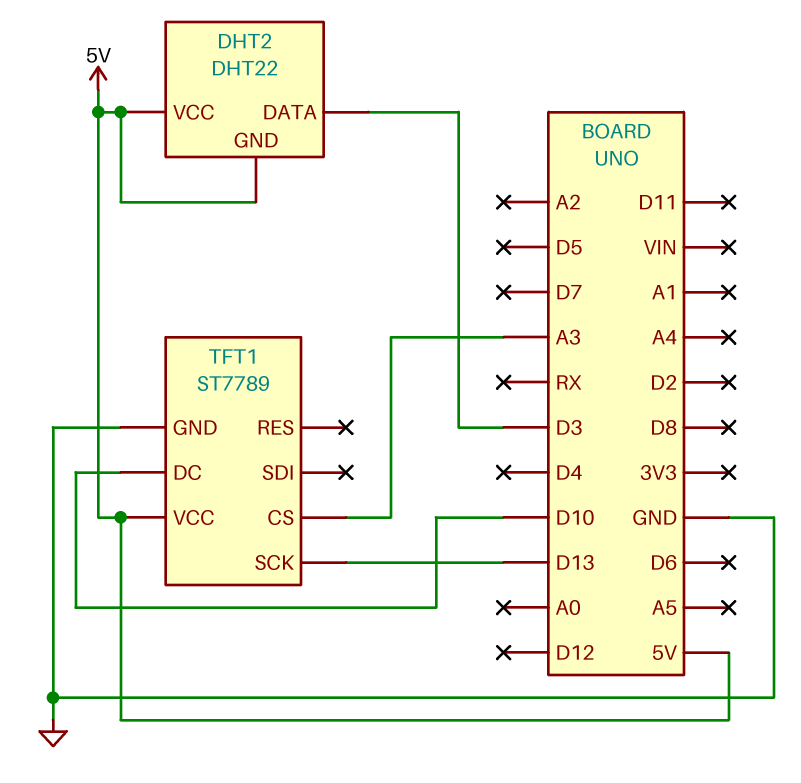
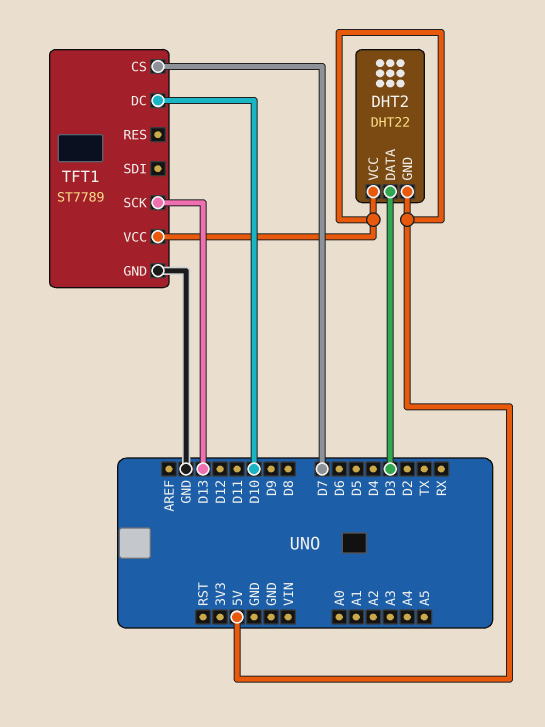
TFT1 pin CS: A3 -> D7

